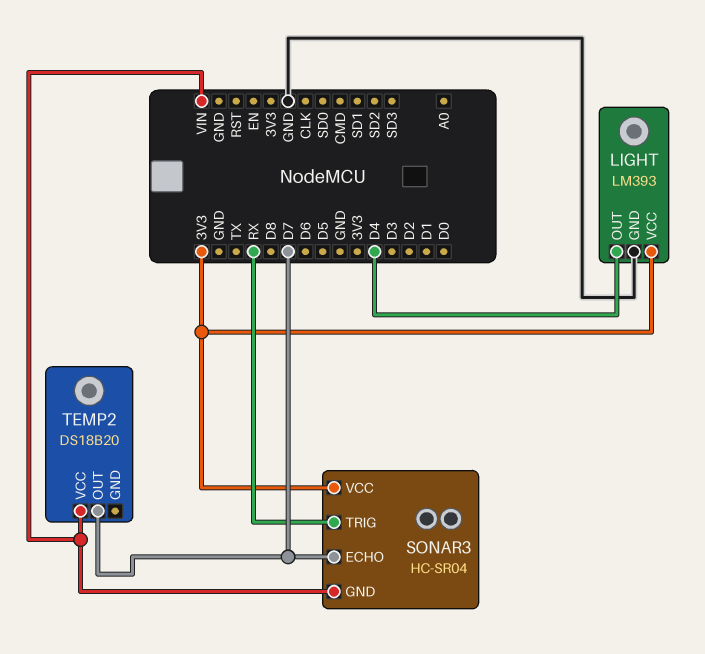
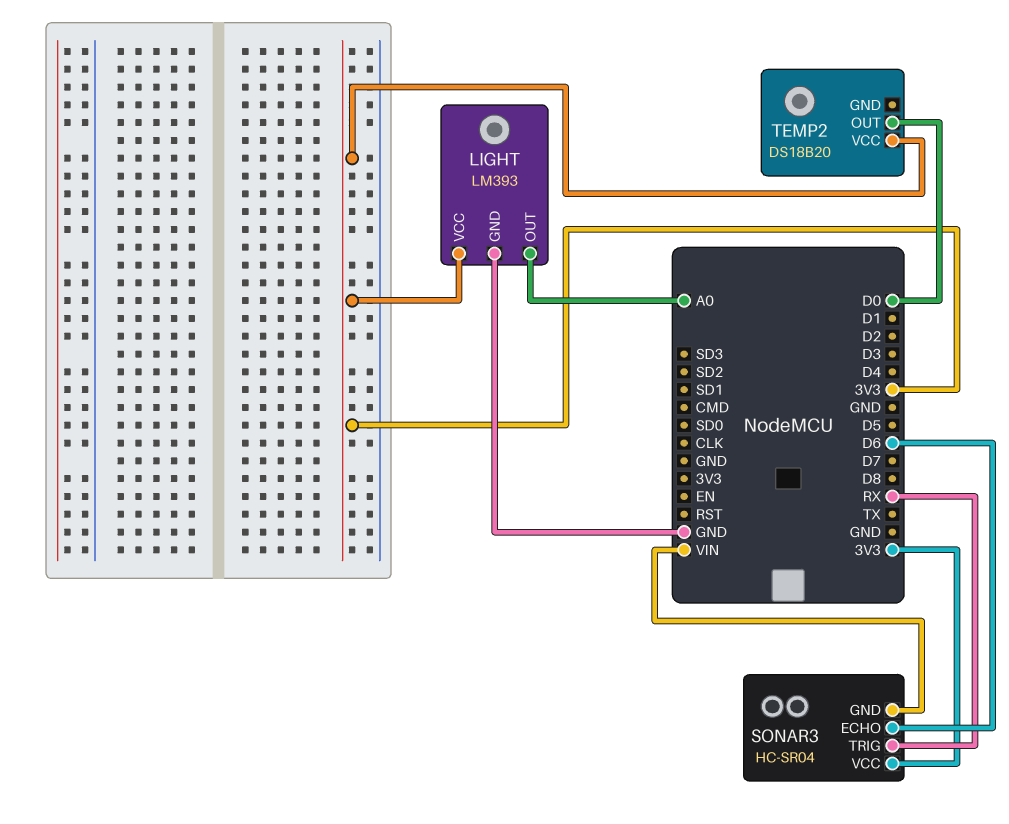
LIGHT pin OUT: D4 -> A0
SONAR3 pin ECHO: D7 -> D6
TEMP2 pin OUT: D7 -> D0
TEMP2 pin VCC: VIN -> 3V3

